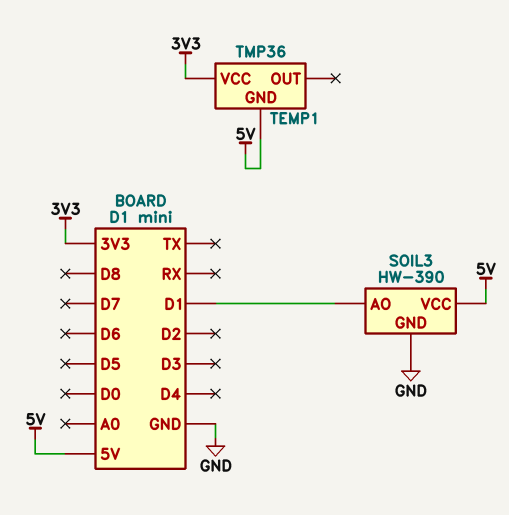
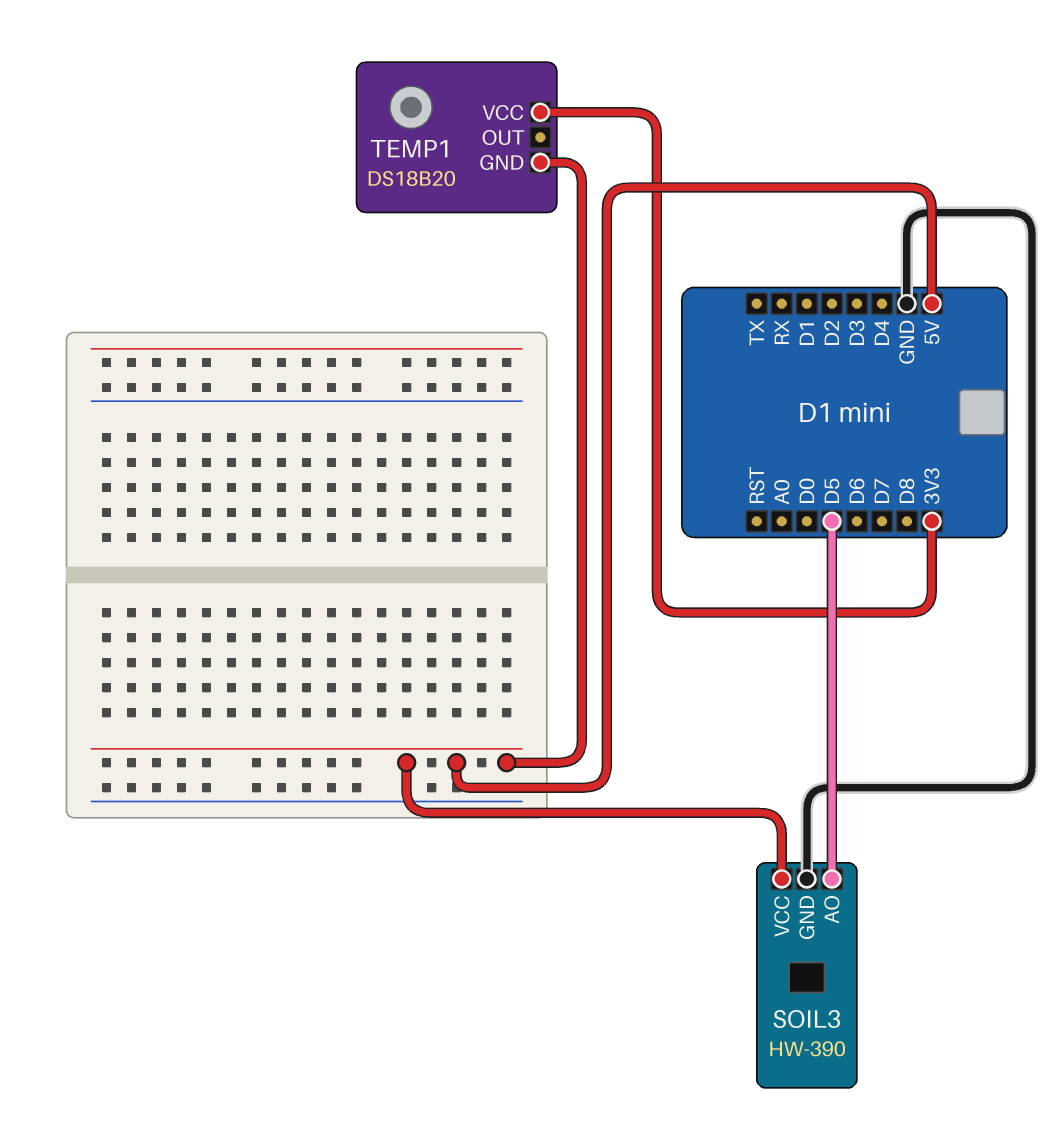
SOIL3 pin AO: D1 -> D5
TEMP1: TMP36 -> DS18B20

